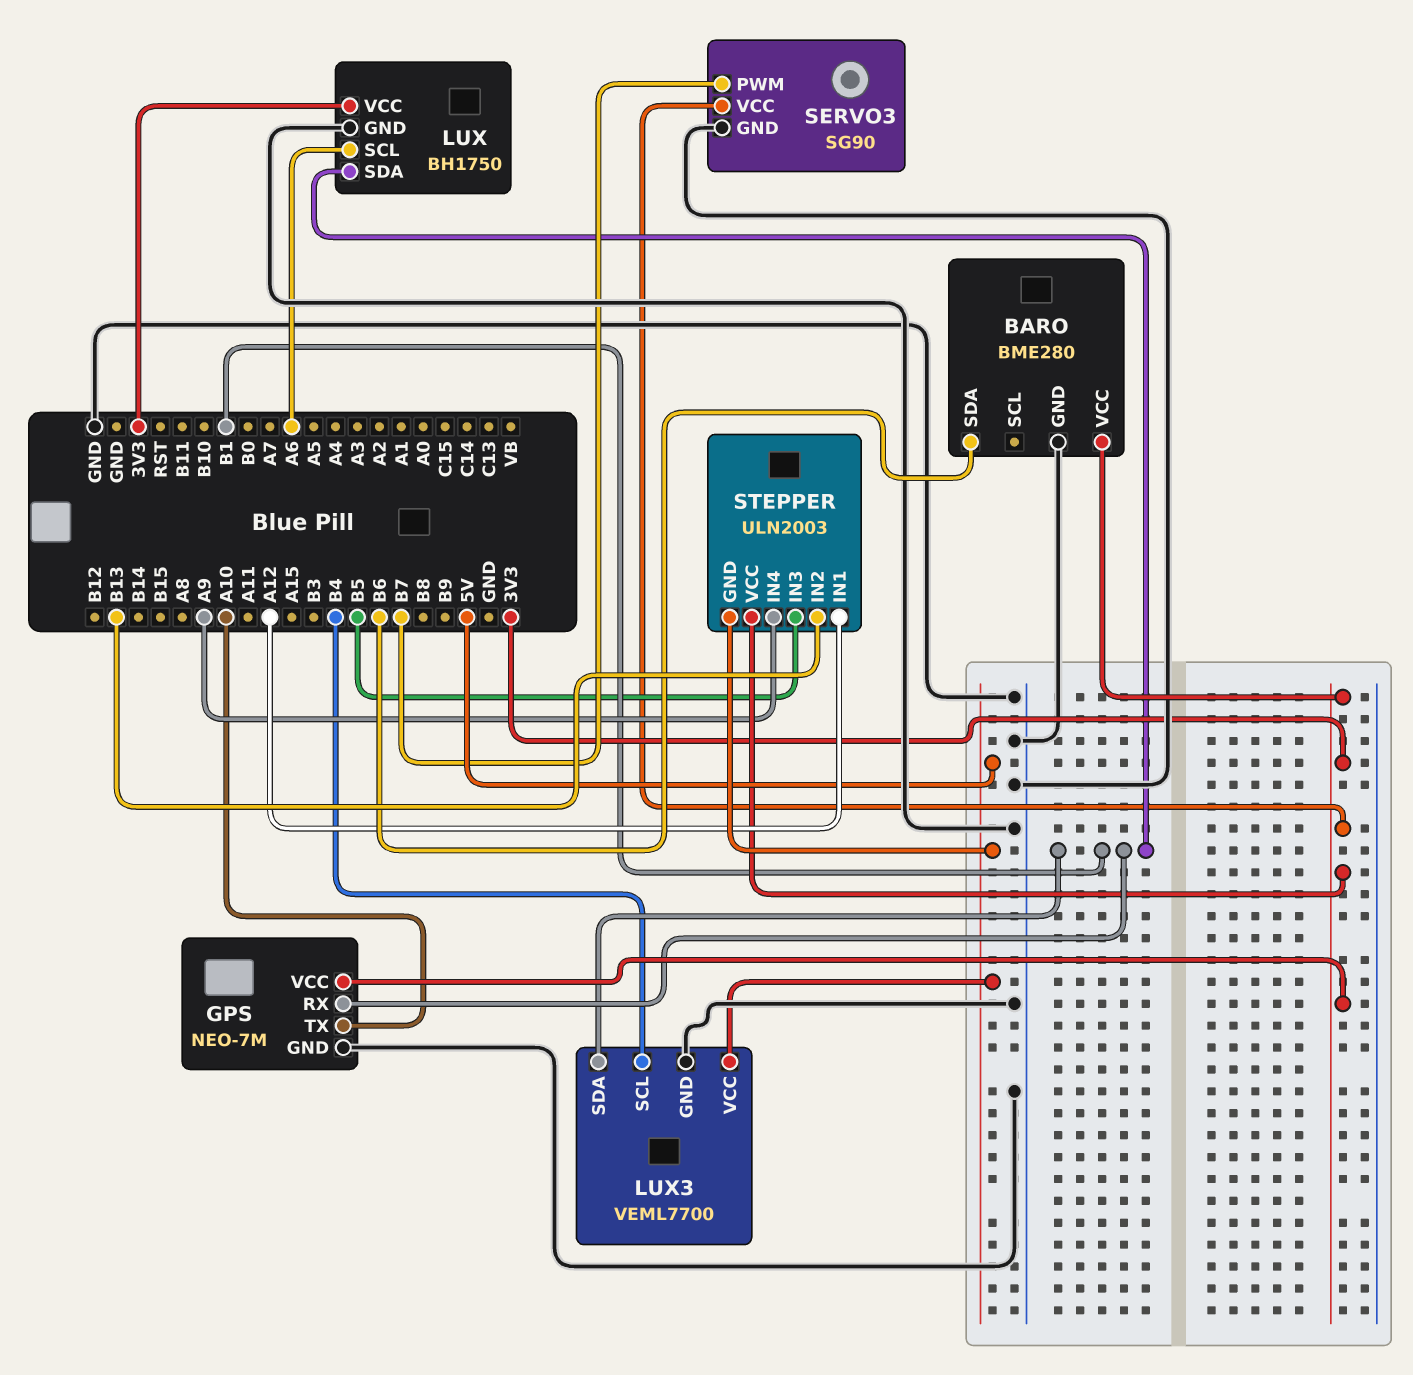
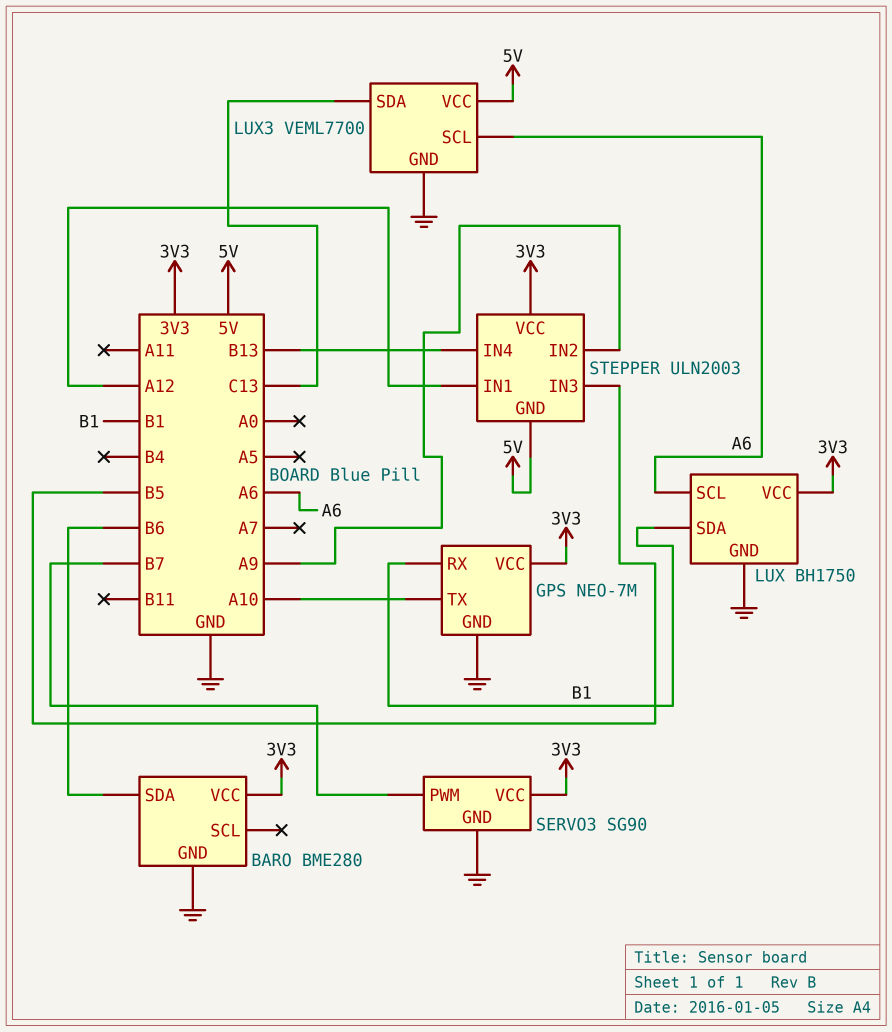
LUX3 pin SCL: B4 -> A6
LUX3 pin SDA: B1 -> C13
STEPPER pin IN2: B13 -> A9
STEPPER pin IN4: A9 -> B13

